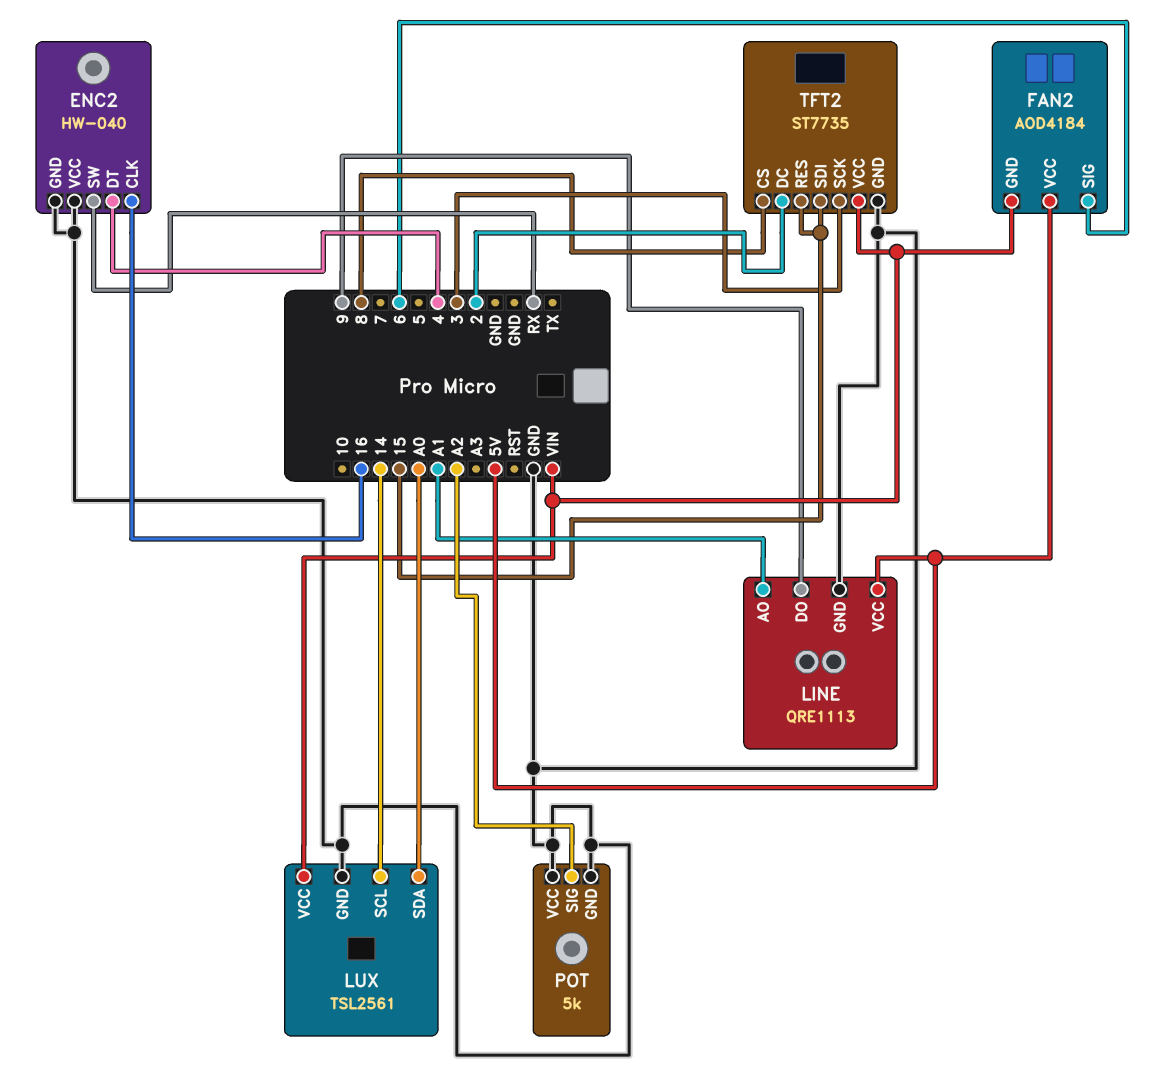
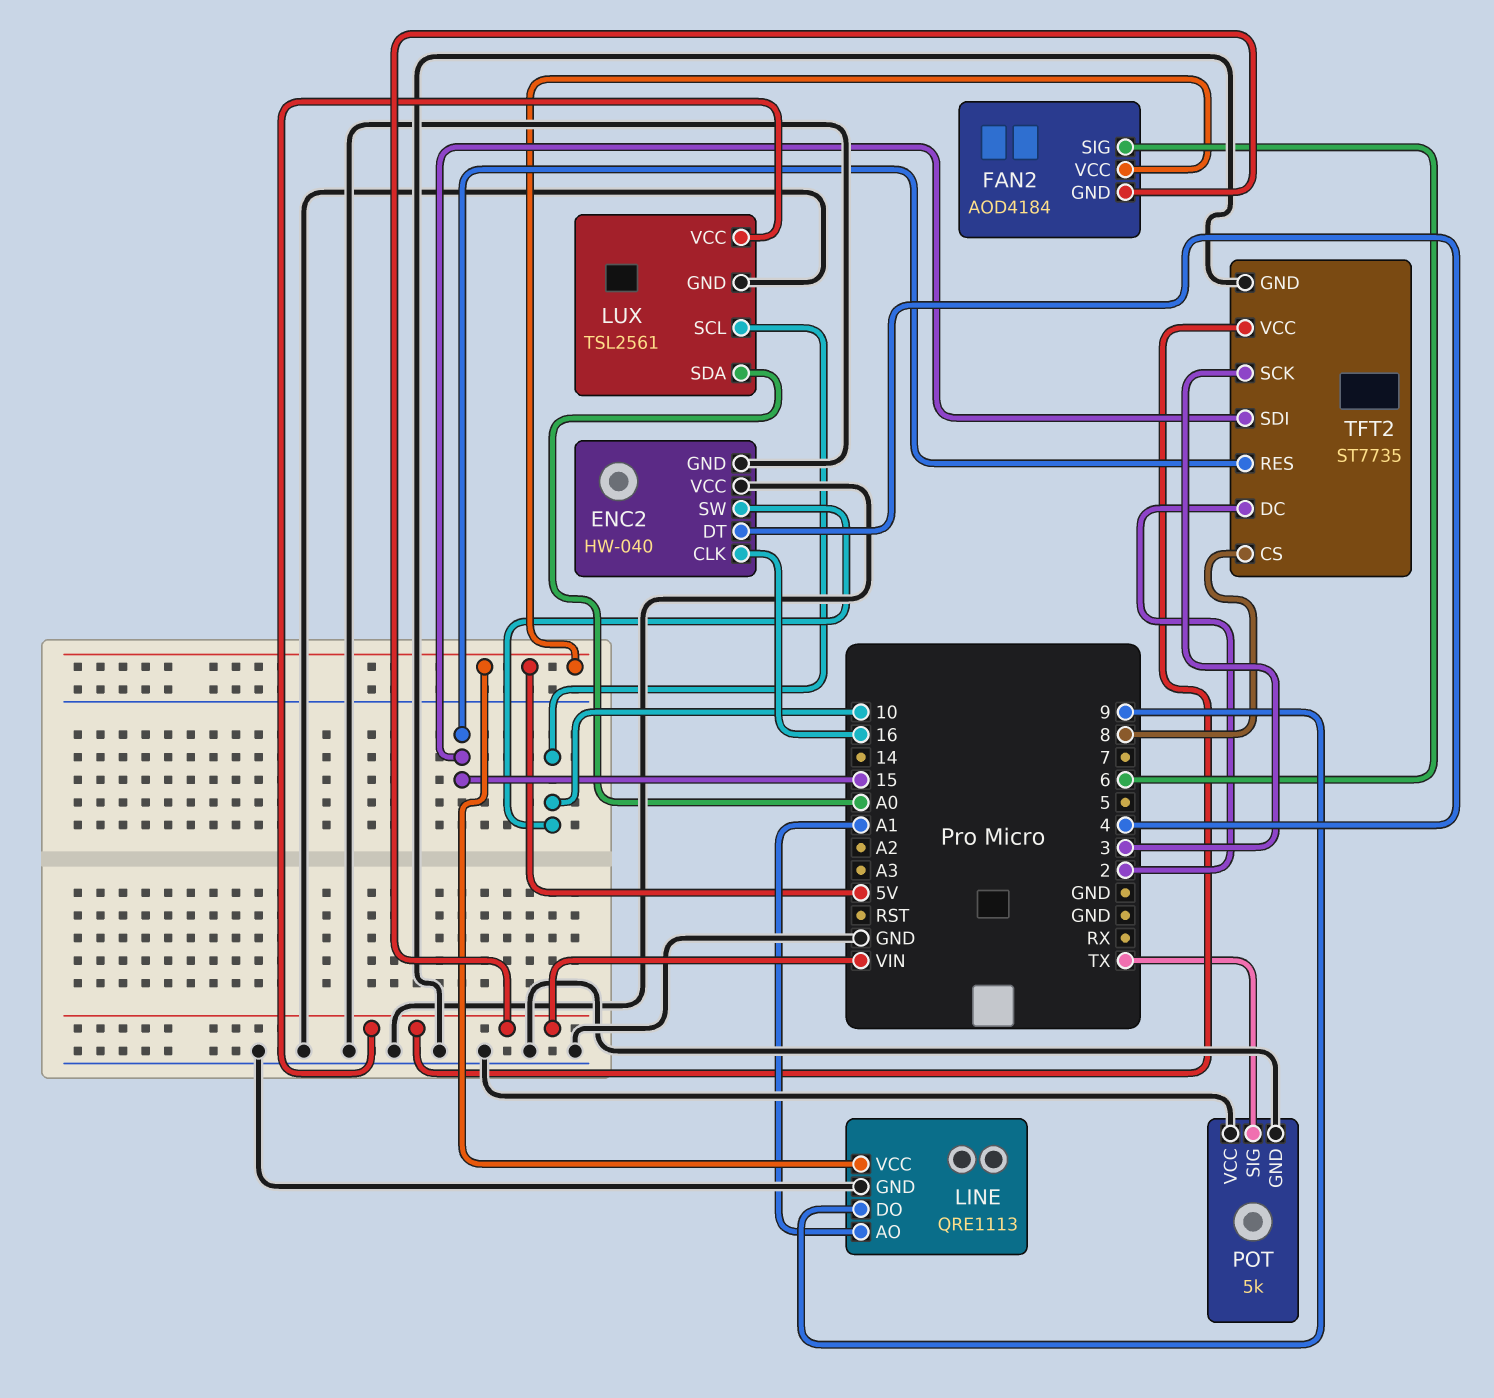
ENC2 pin SW: RX -> 10
LUX pin SCL: 14 -> 10
POT pin SIG: A2 -> TX

